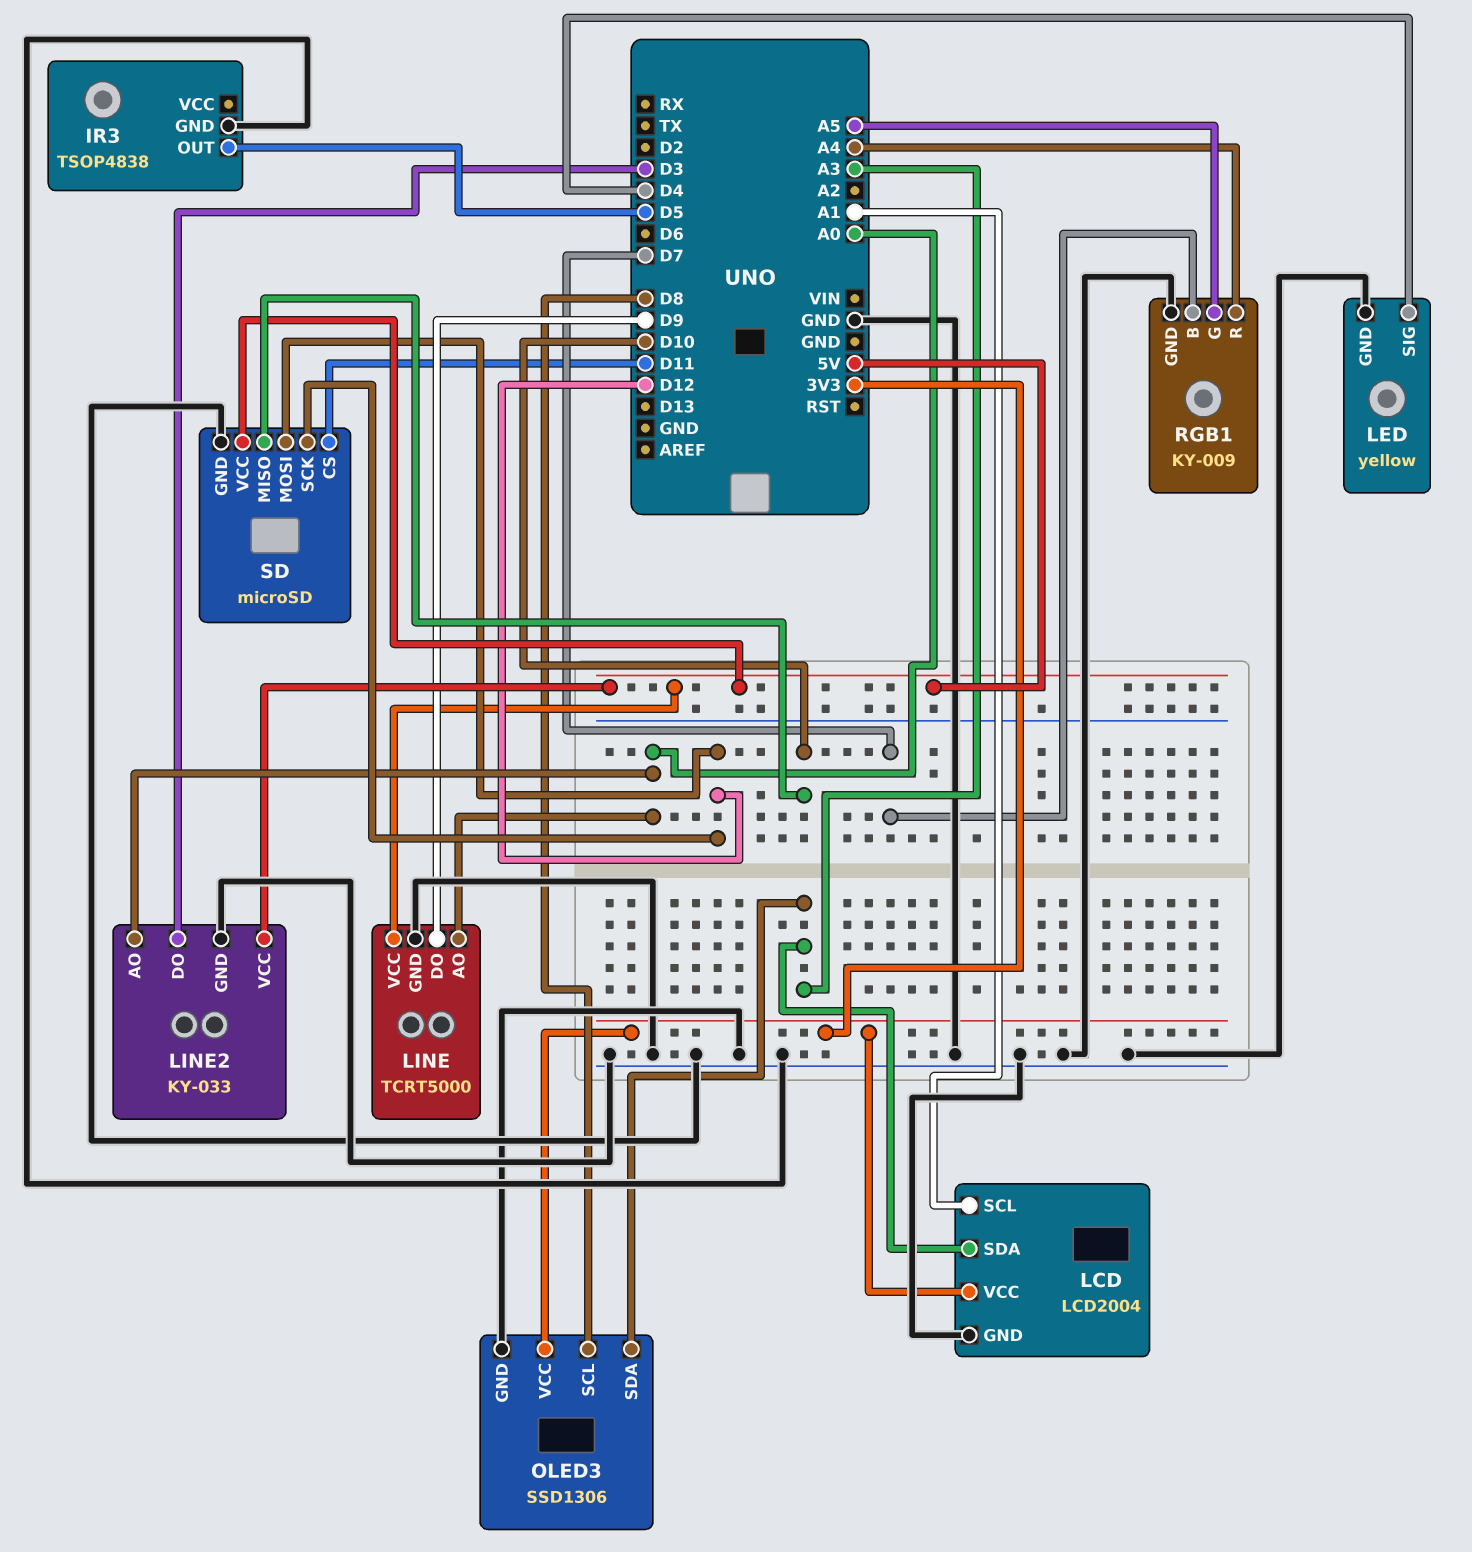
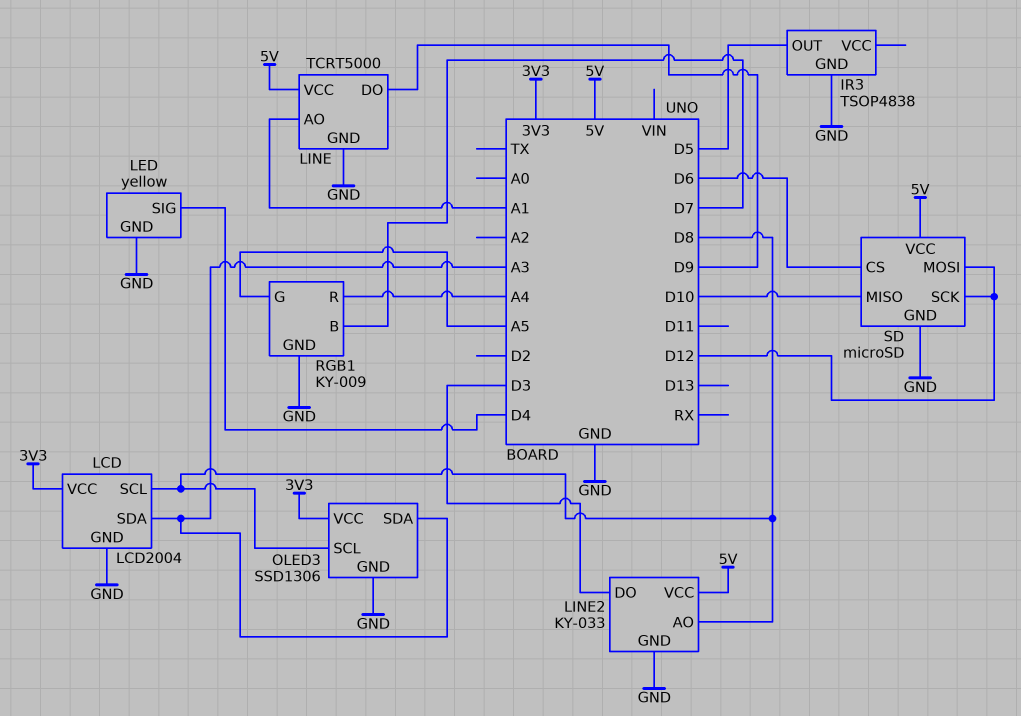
LCD pin SCL: A1 -> D8
LINE pin AO: A0 -> A1
LINE2 pin AO: A0 -> D8
SD pin CS: D11 -> D6

